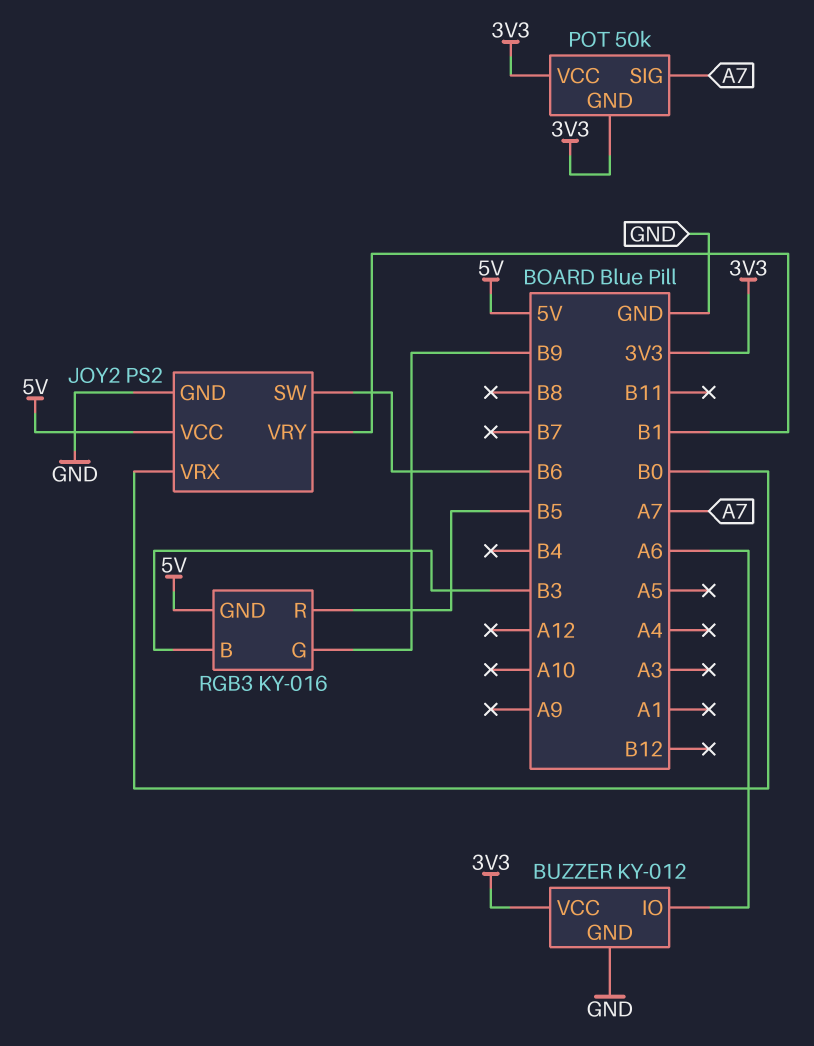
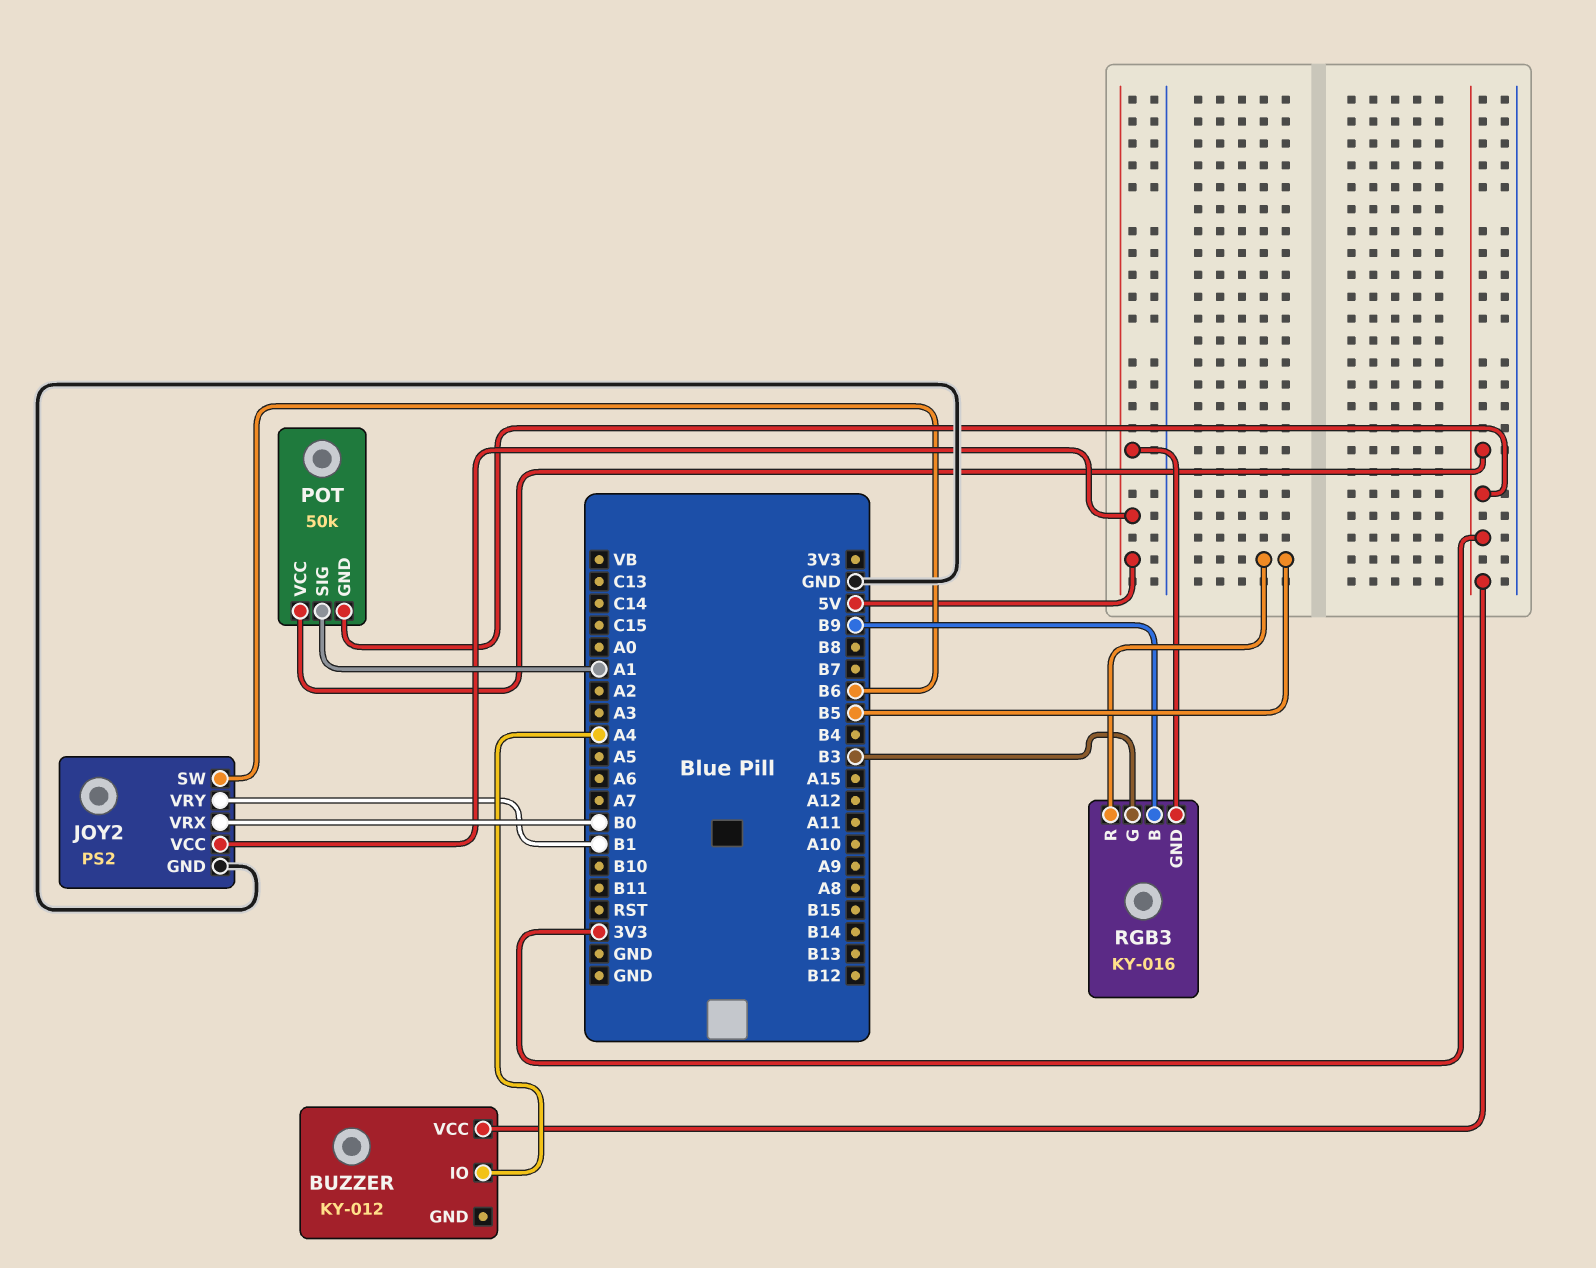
BUZZER pin GND: GND -> none
BUZZER pin IO: A6 -> A4
POT pin SIG: A7 -> A1
RGB3 pin B: B3 -> B9
RGB3 pin G: B9 -> B3

